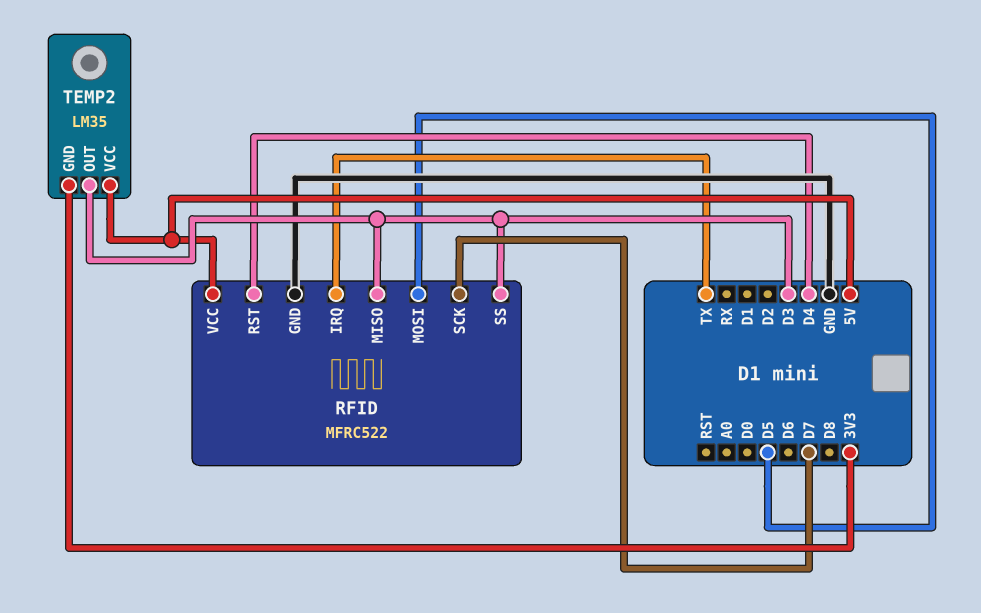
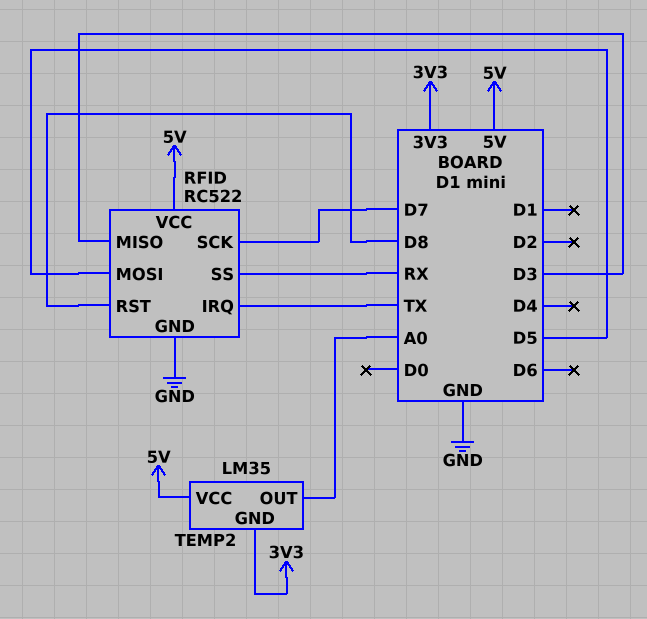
RFID: MFRC522 -> RC522
RFID pin RST: D4 -> D8
RFID pin SS: D3 -> RX
TEMP2 pin OUT: D3 -> A0

